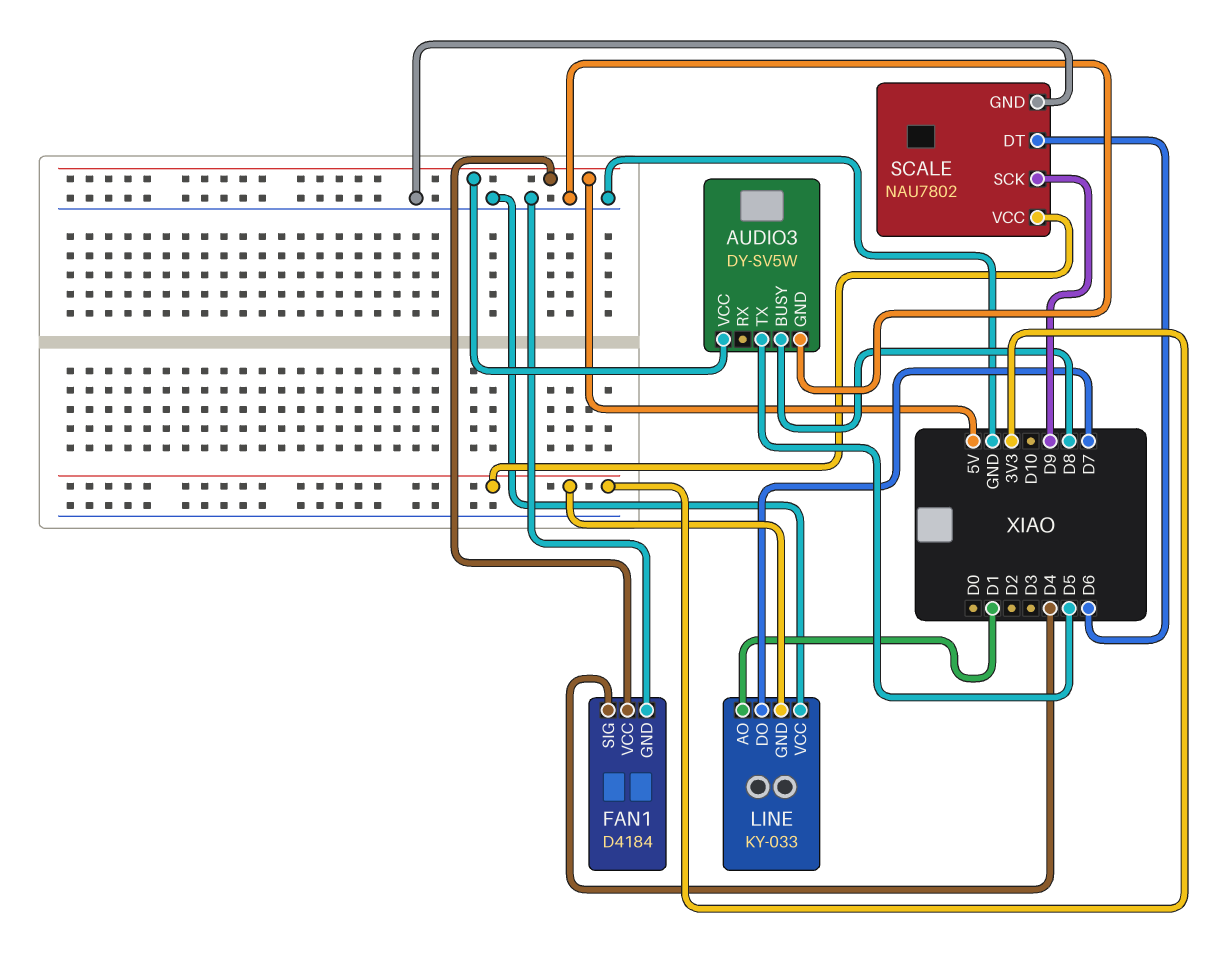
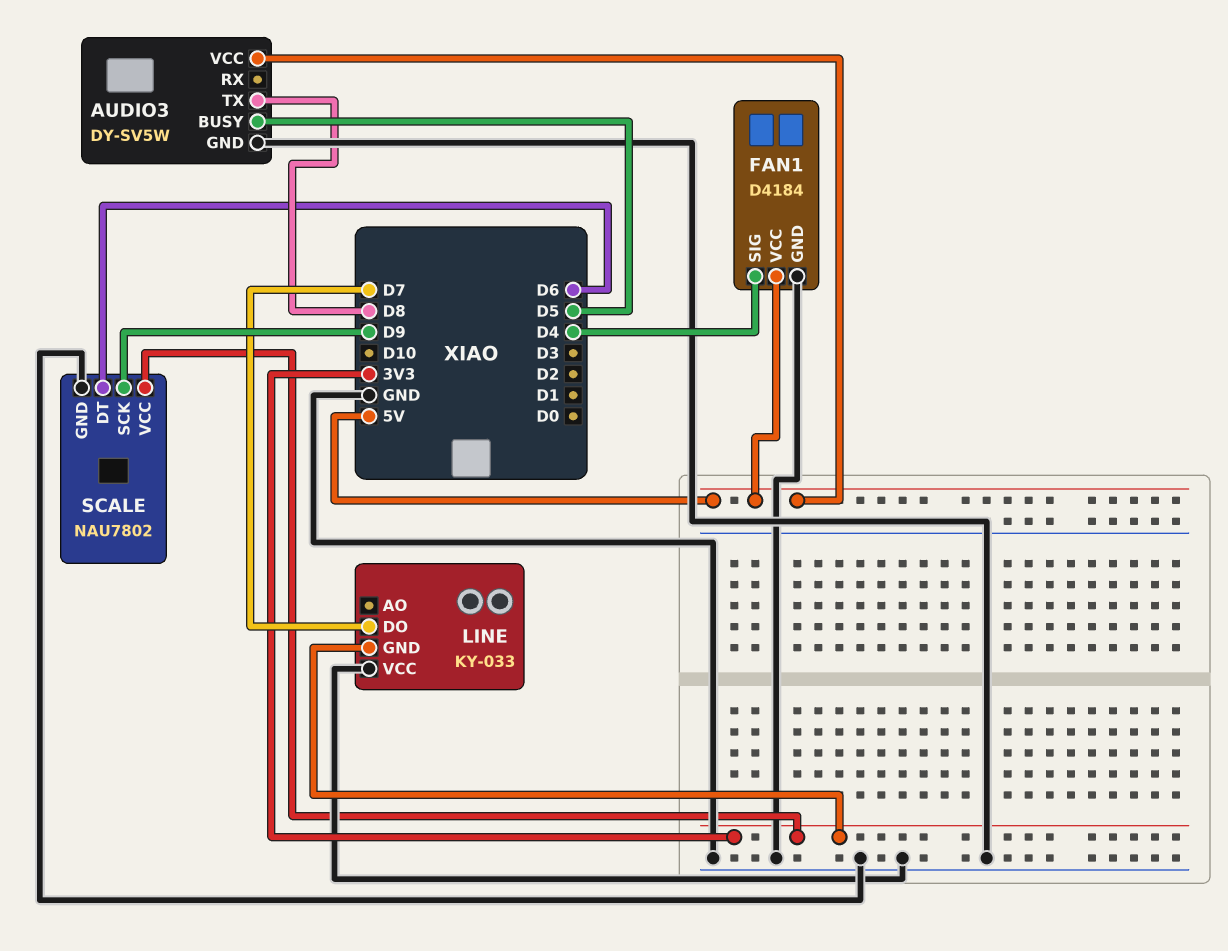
AUDIO3 pin BUSY: D8 -> D5
AUDIO3 pin TX: D5 -> D8
LINE pin AO: D1 -> none

